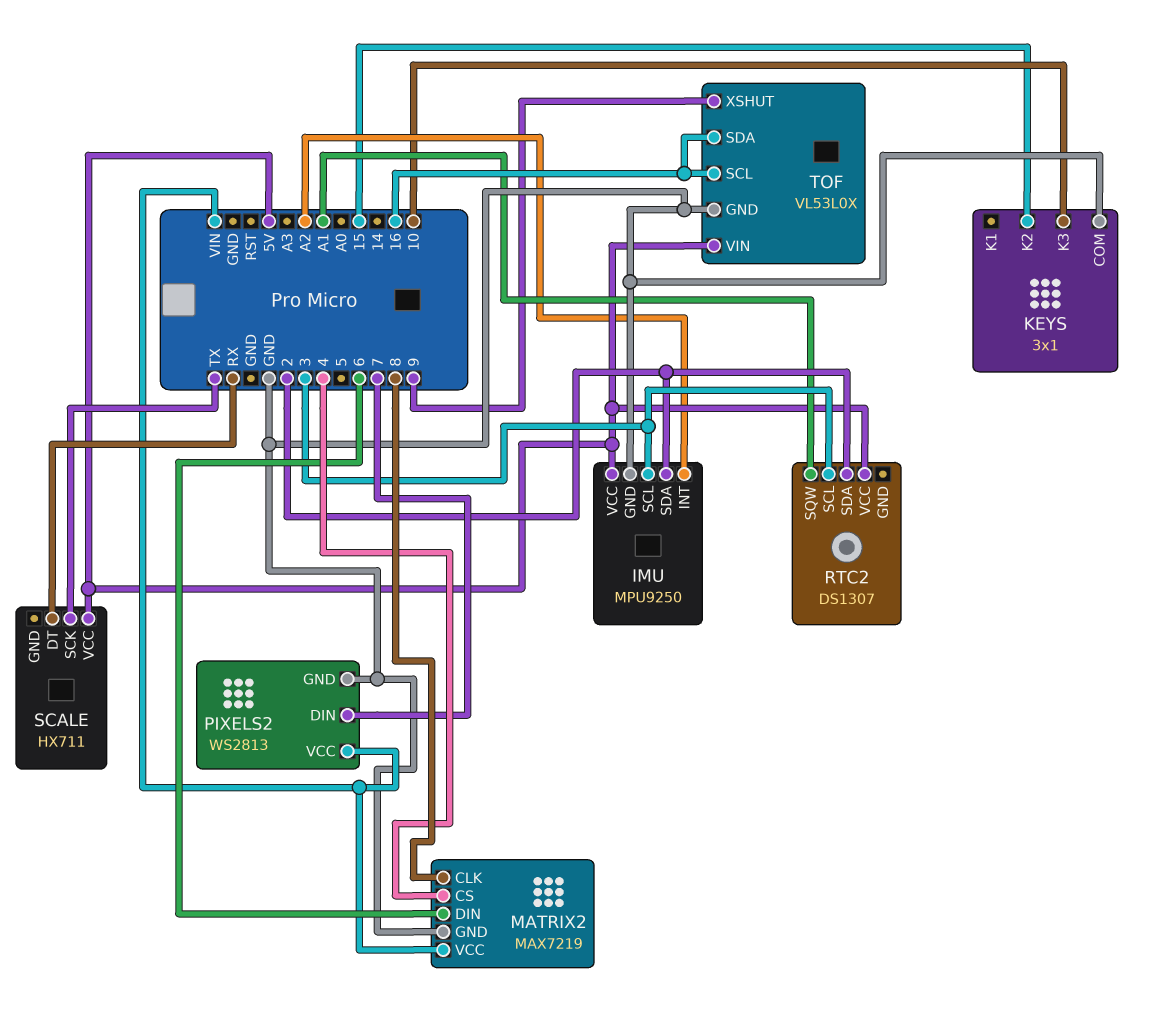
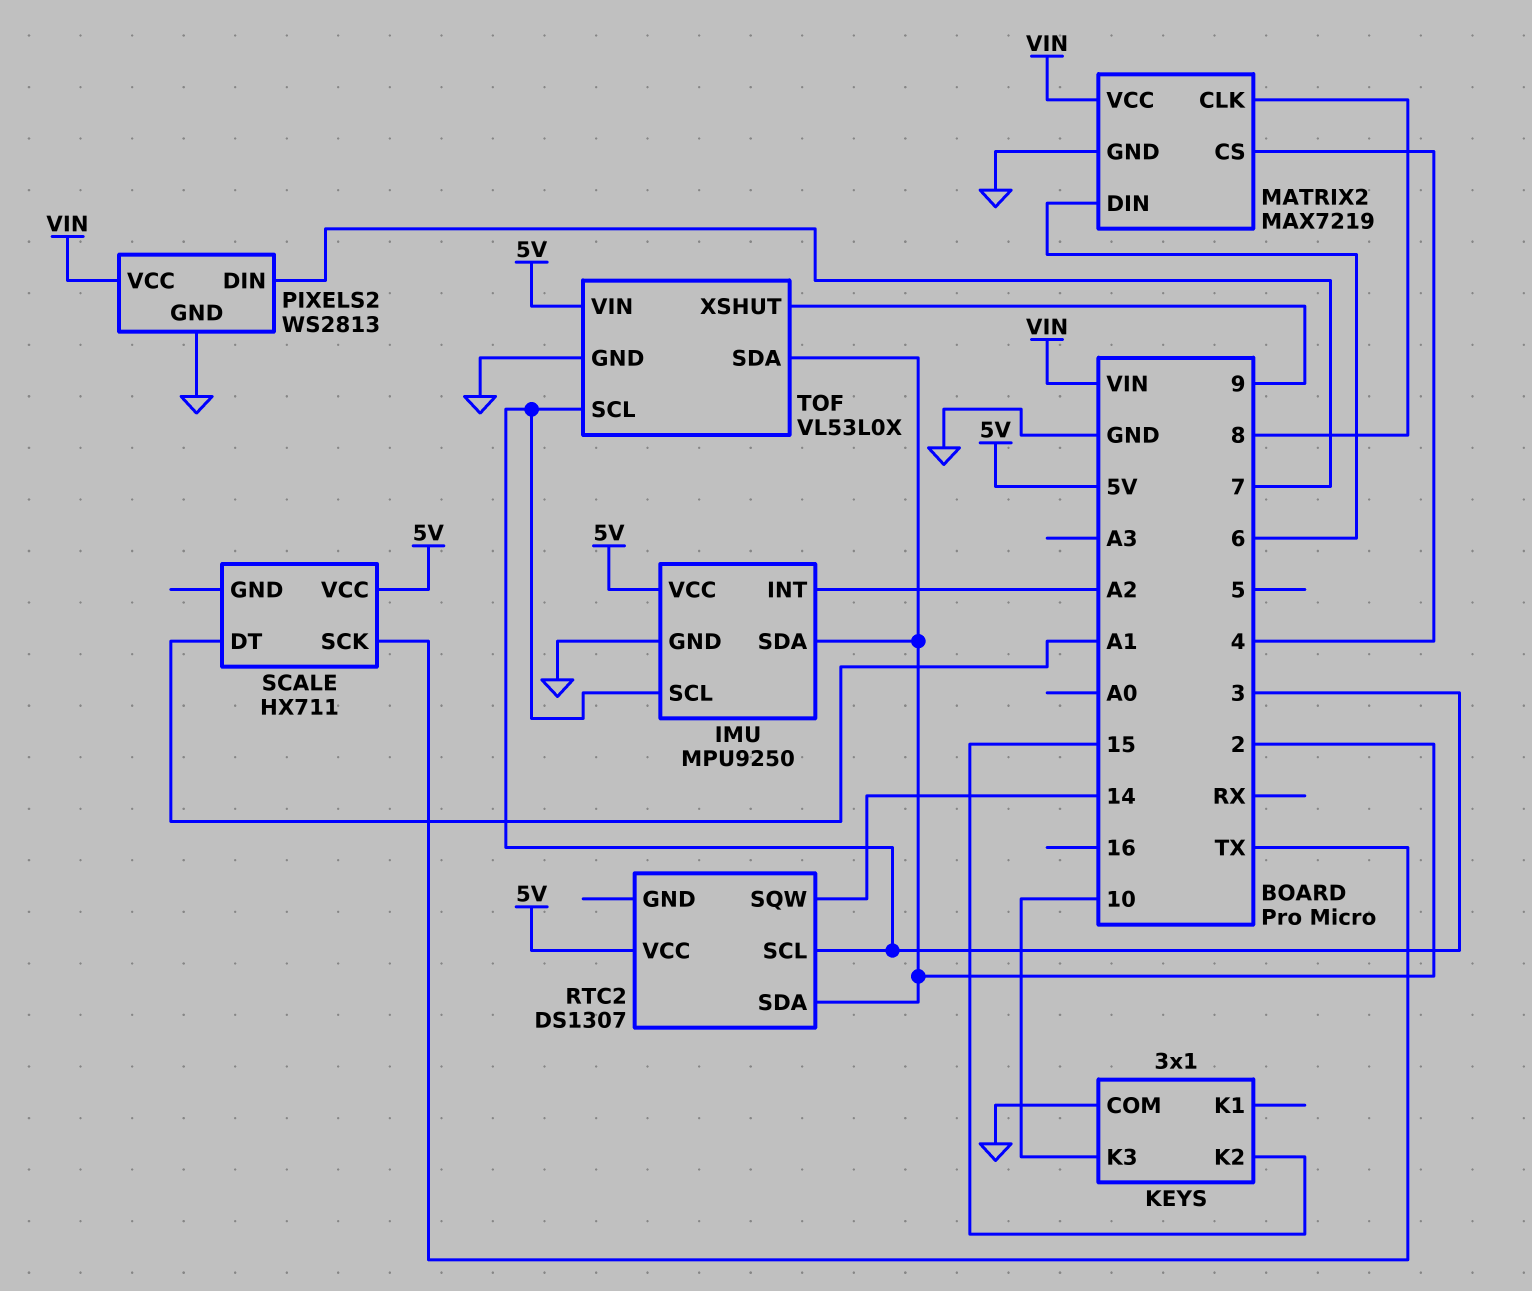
RTC2 pin SQW: A1 -> 14
SCALE pin DT: RX -> A1
TOF pin SCL: 16 -> 3
TOF pin SDA: 16 -> 2

